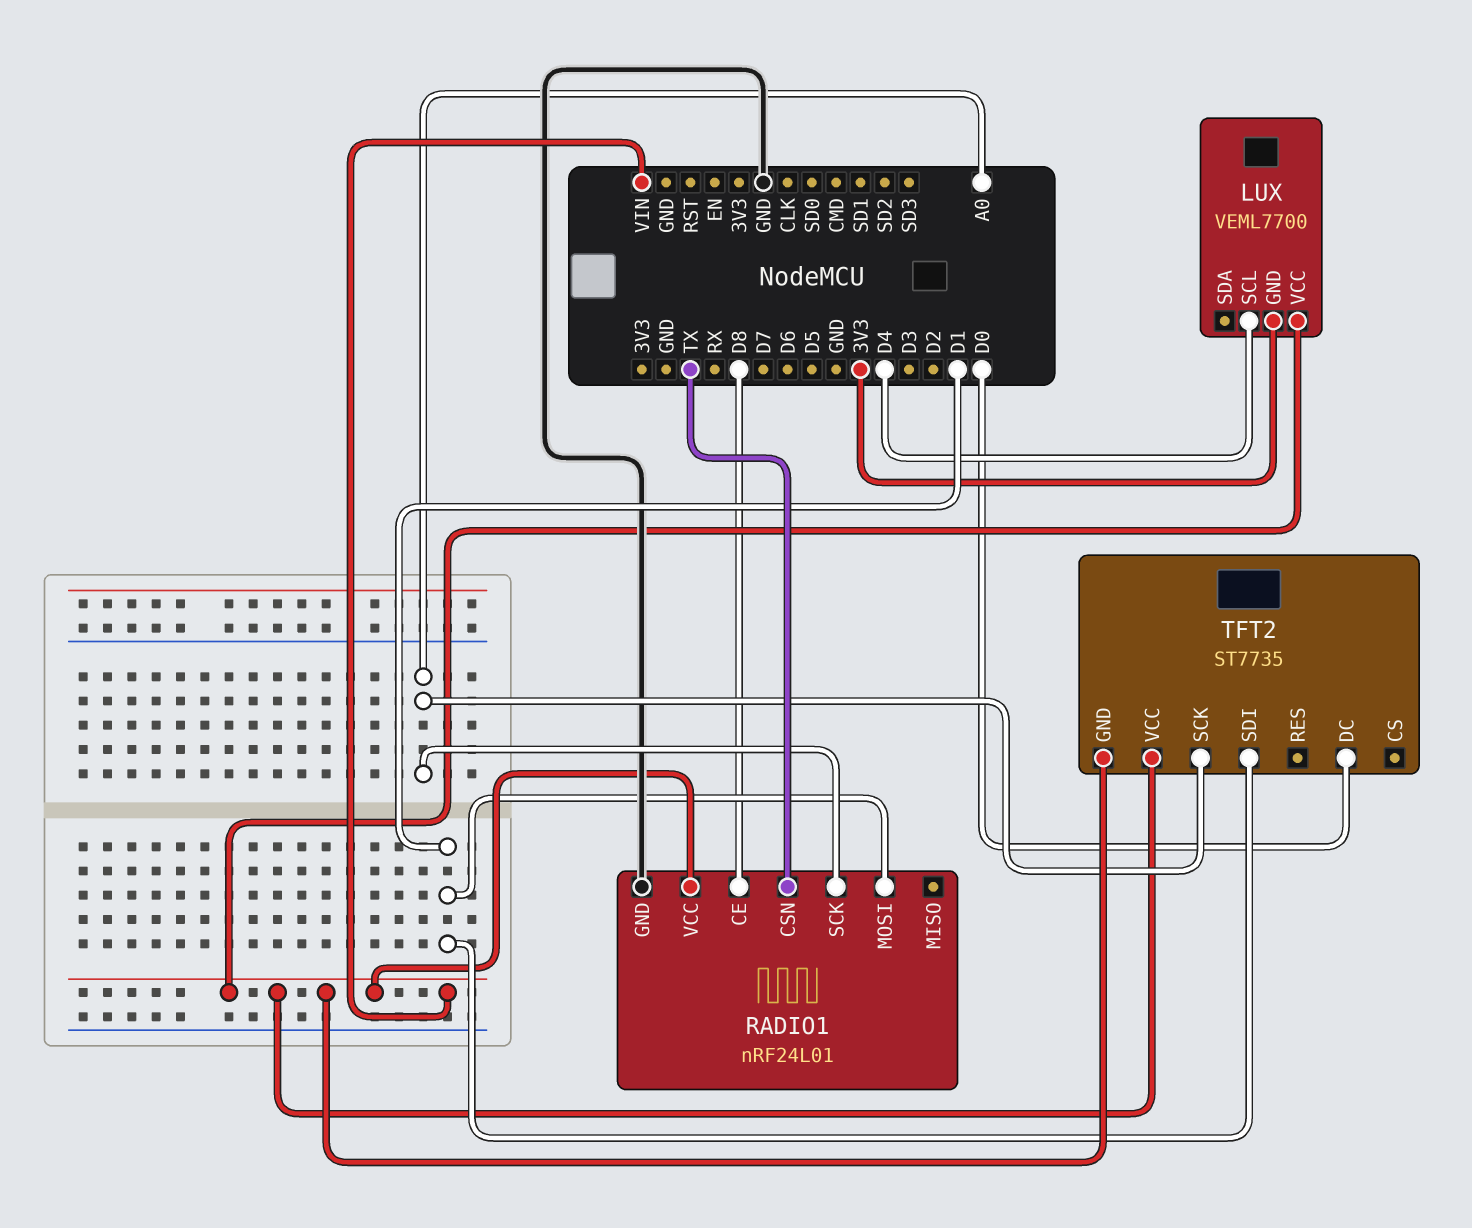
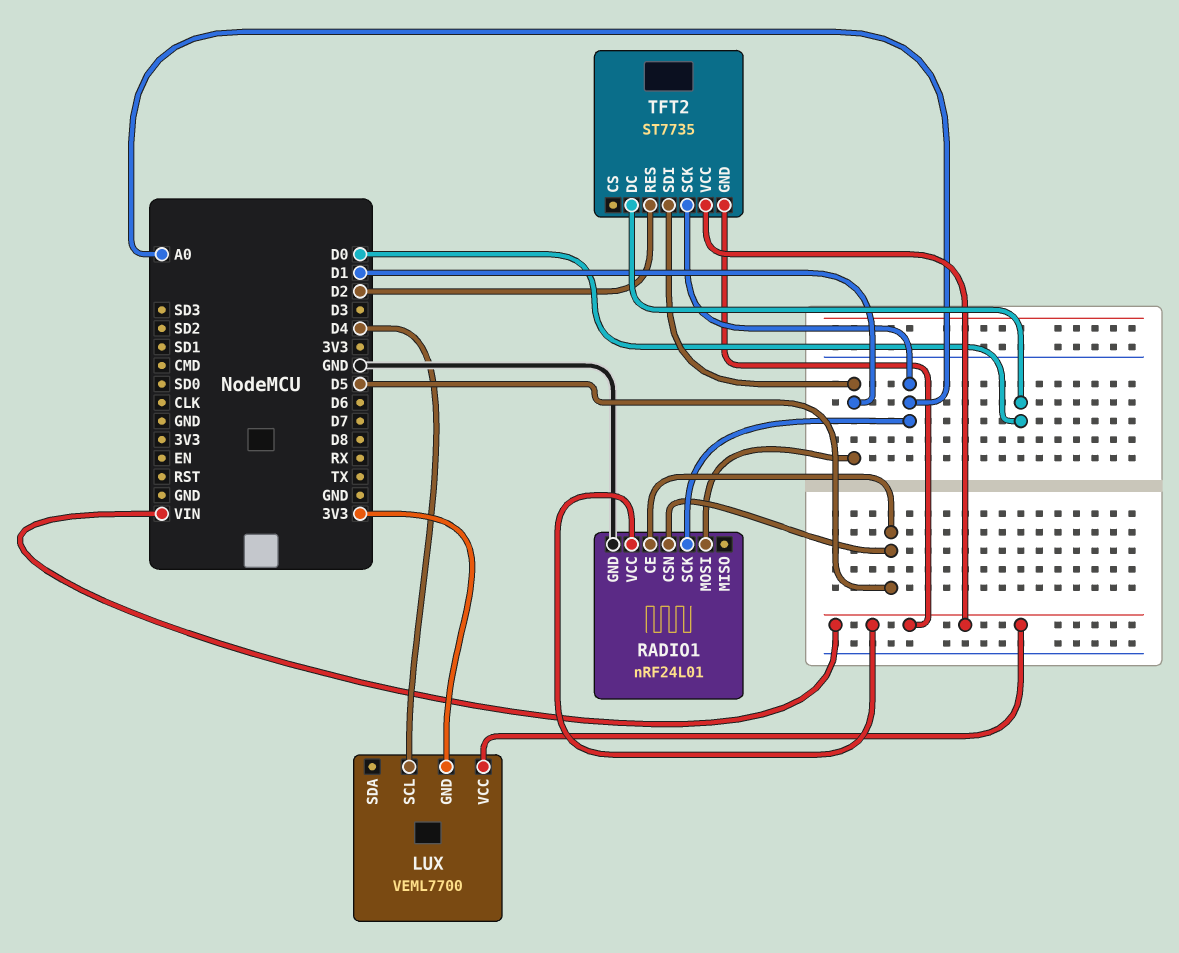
RADIO1 pin CE: D8 -> D5
RADIO1 pin CSN: TX -> D5
TFT2 pin RES: none -> D2

